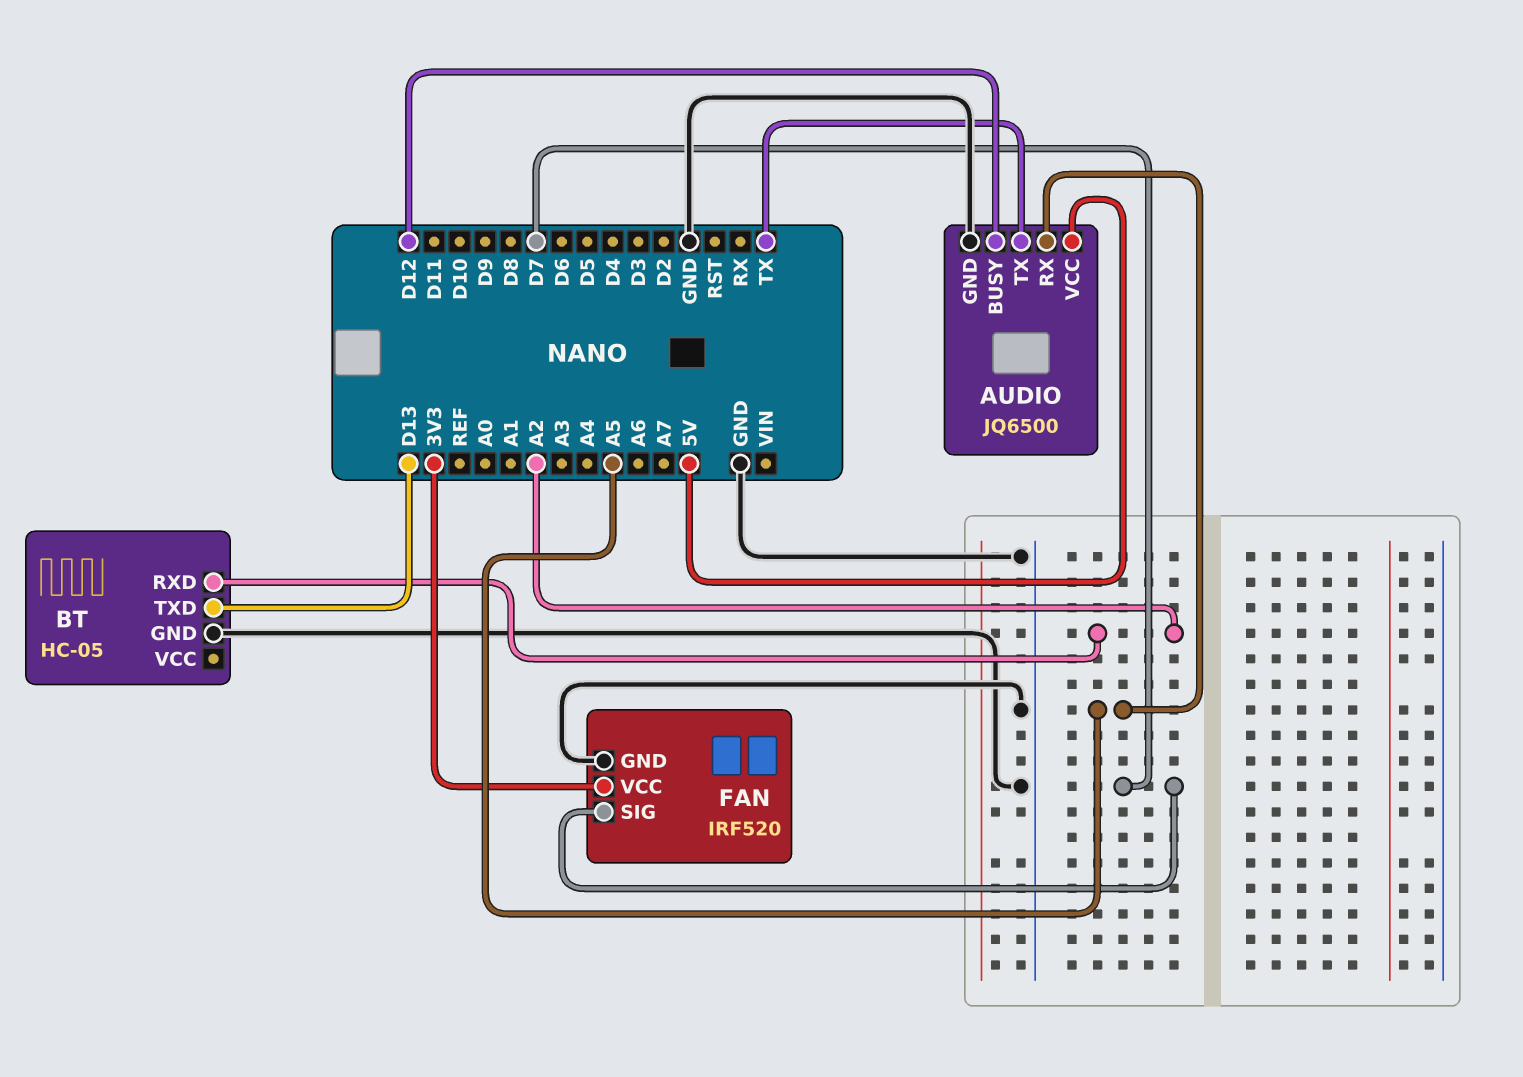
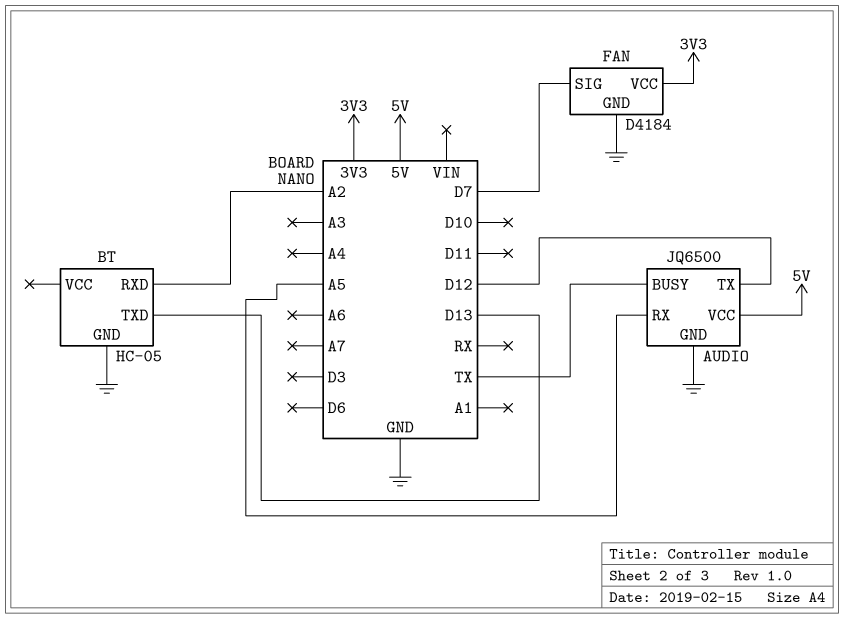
AUDIO pin BUSY: D12 -> TX
AUDIO pin TX: TX -> D12
FAN: IRF520 -> D4184

